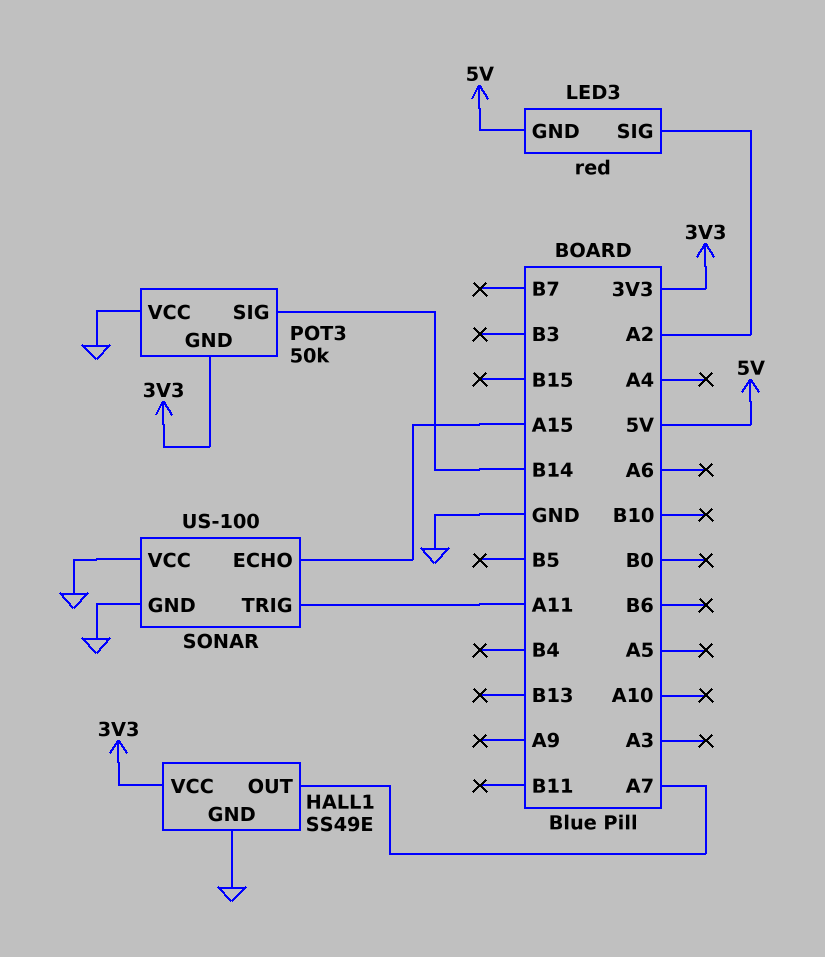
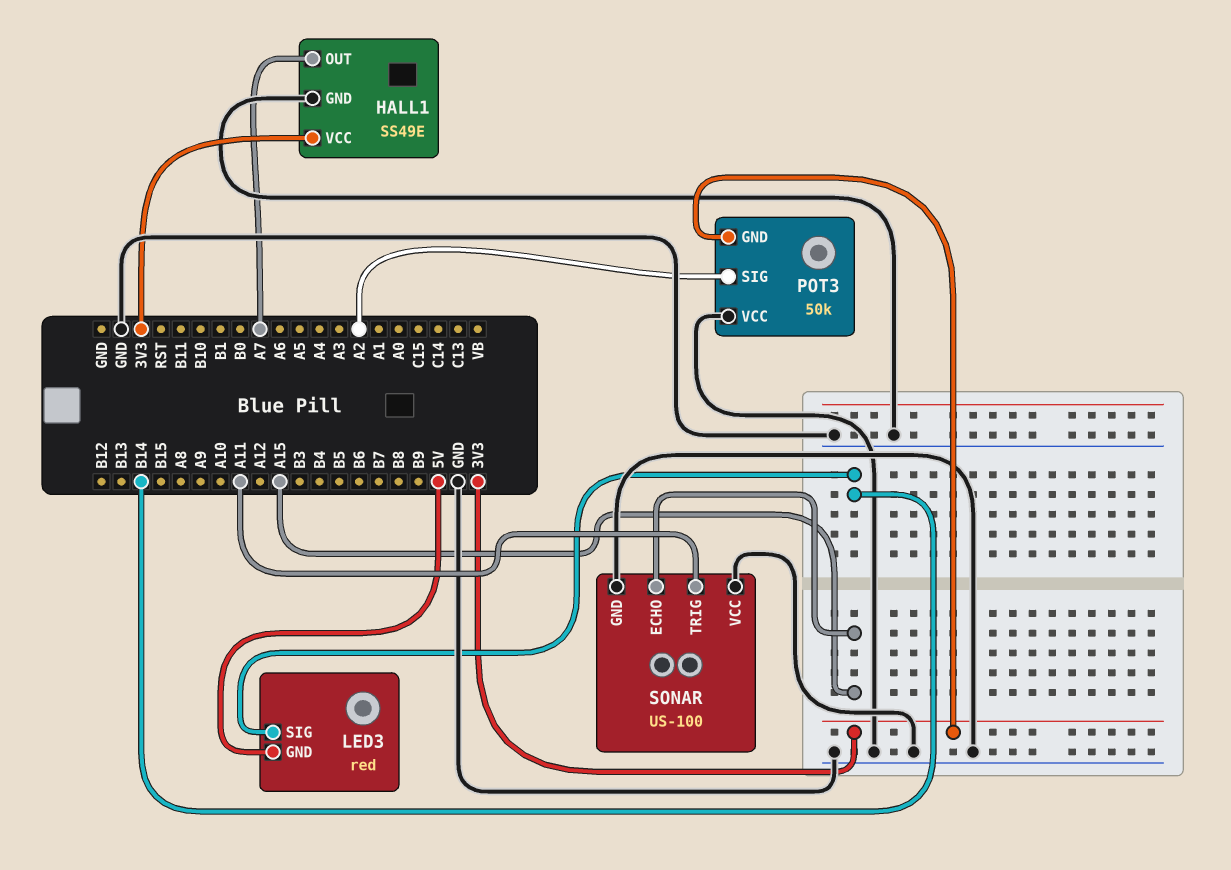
LED3 pin SIG: A2 -> B14
POT3 pin SIG: B14 -> A2

